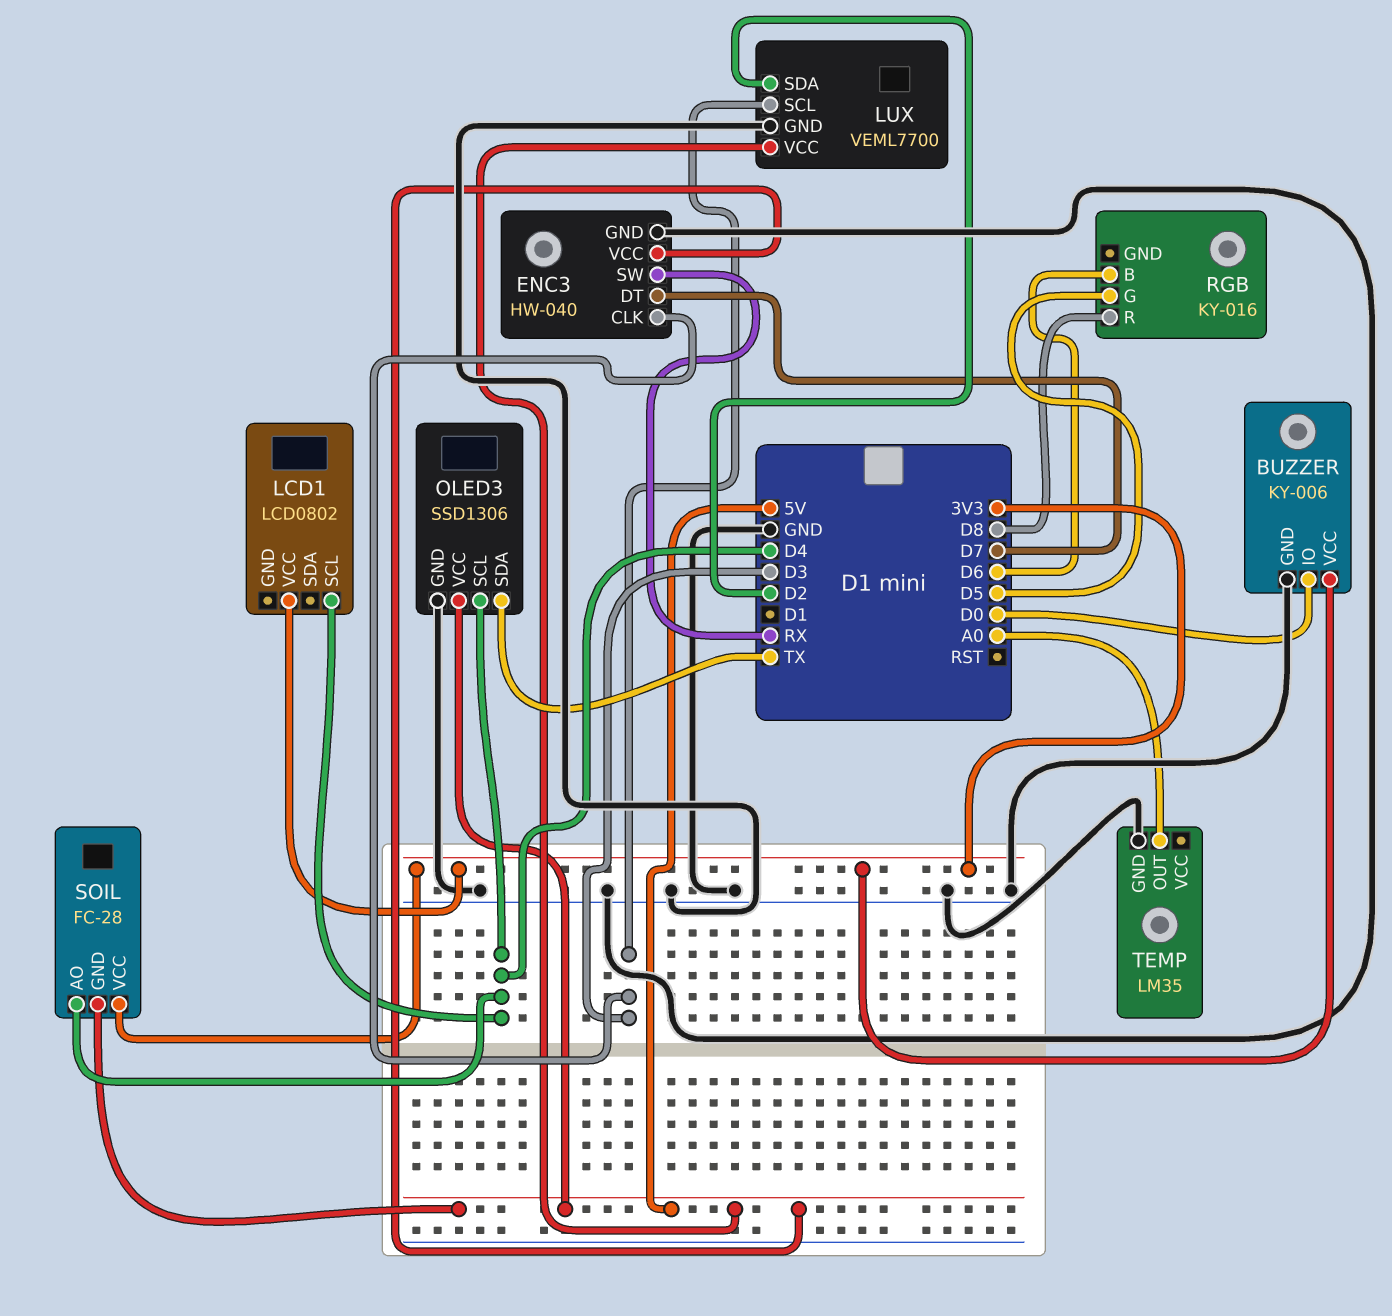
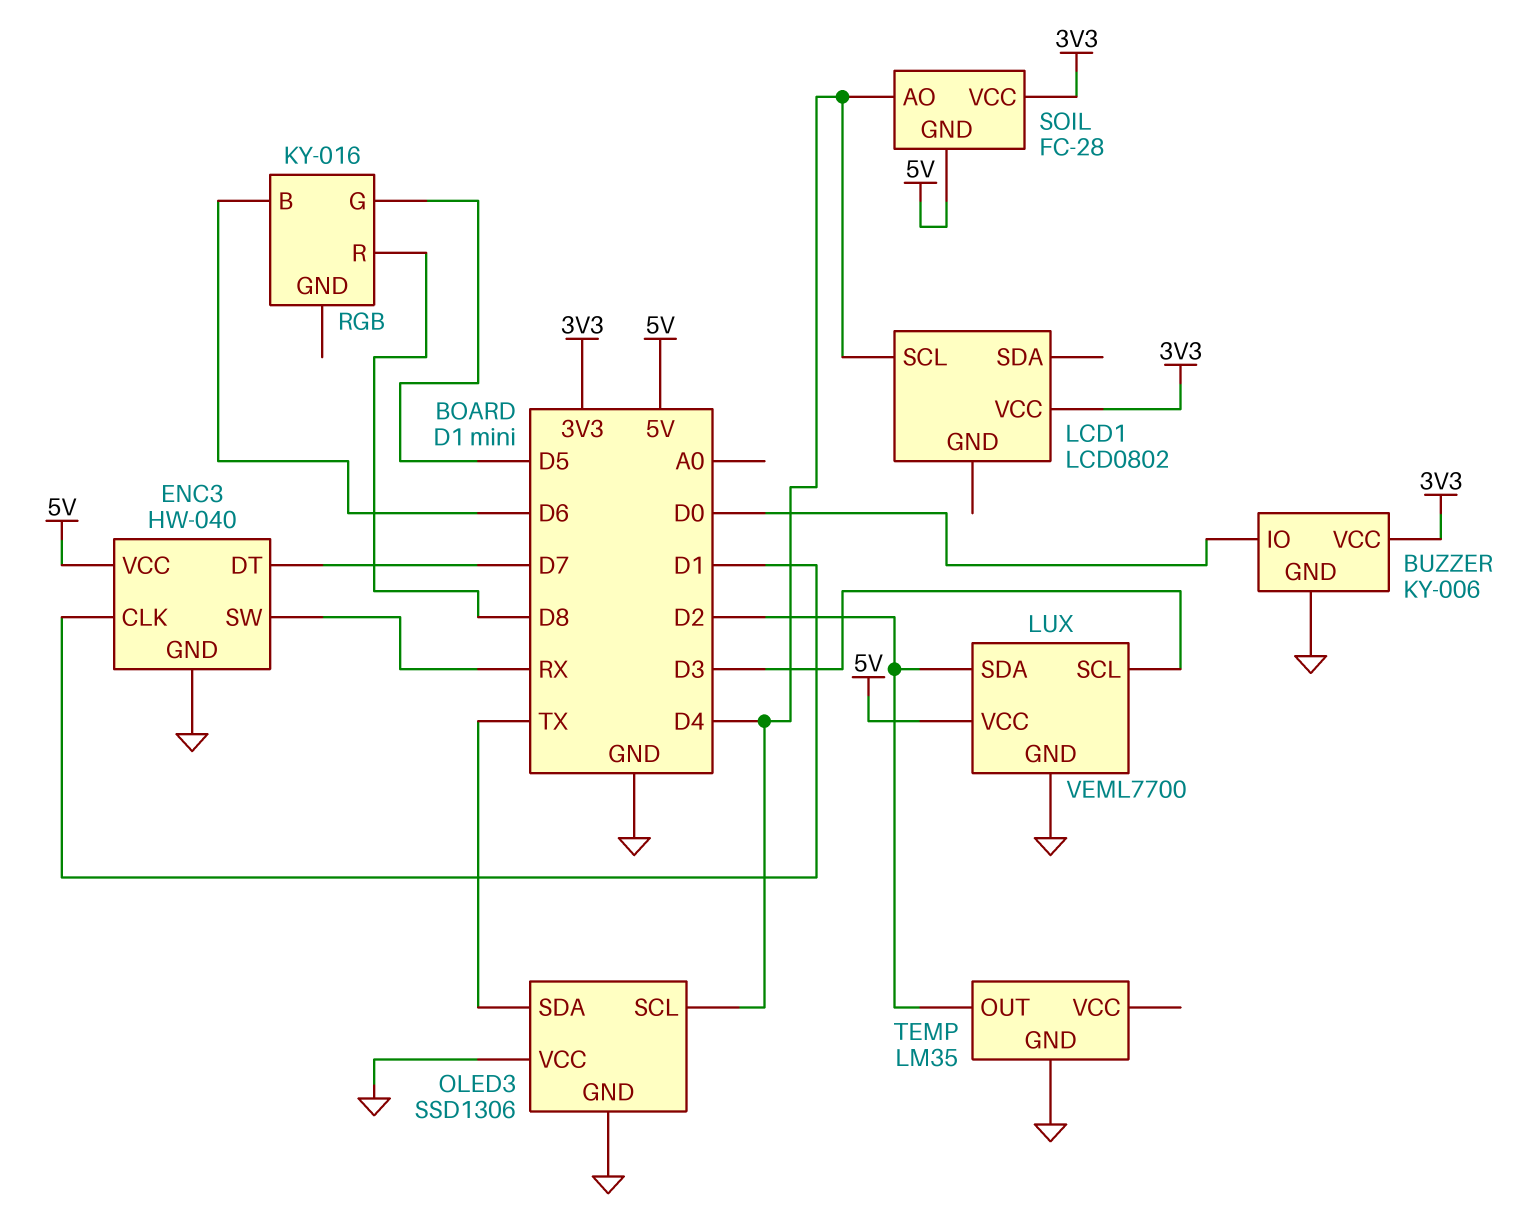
ENC3 pin CLK: D3 -> D1
OLED3 pin VCC: 5V -> GND
TEMP pin OUT: A0 -> D2

